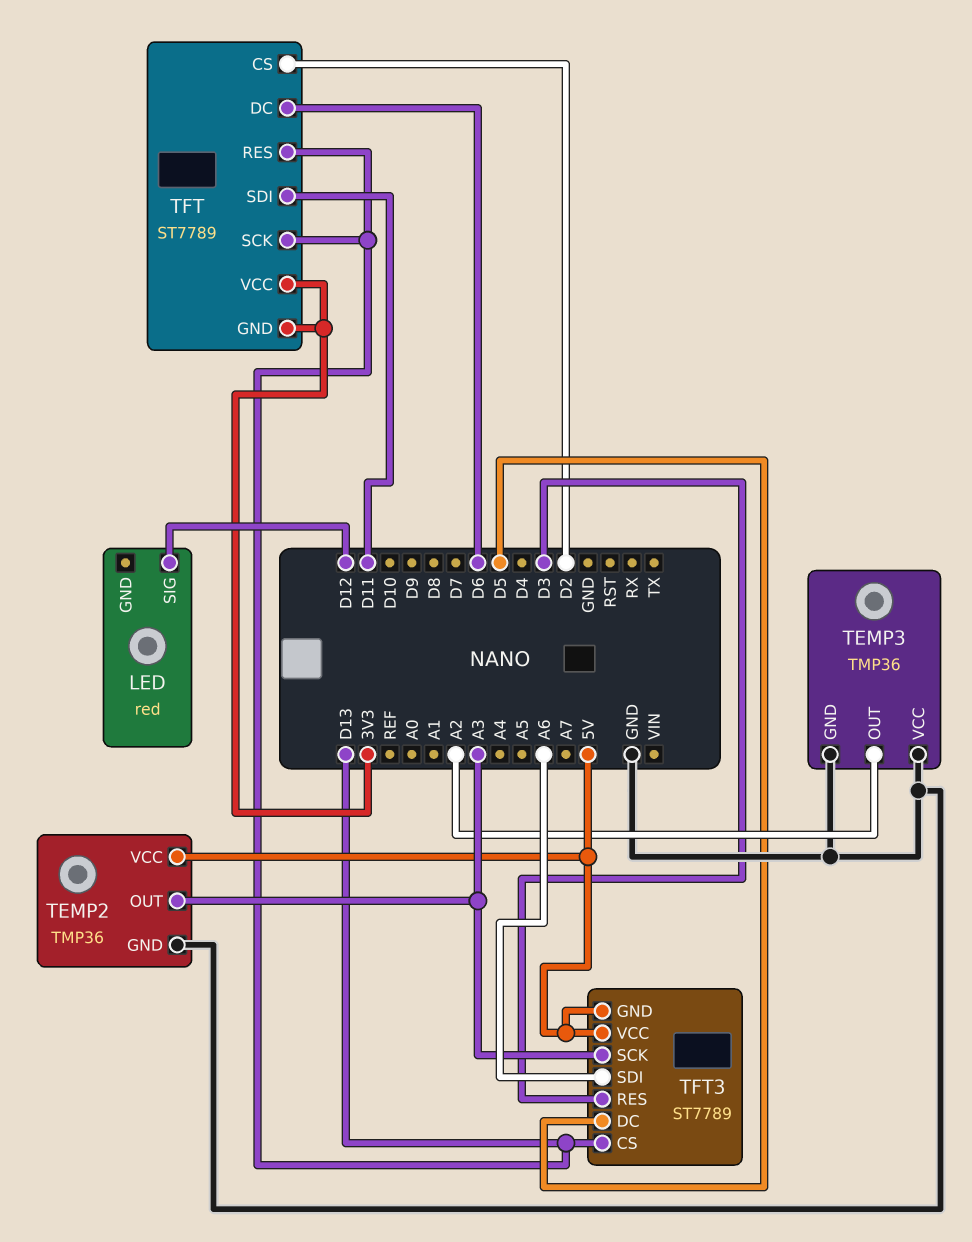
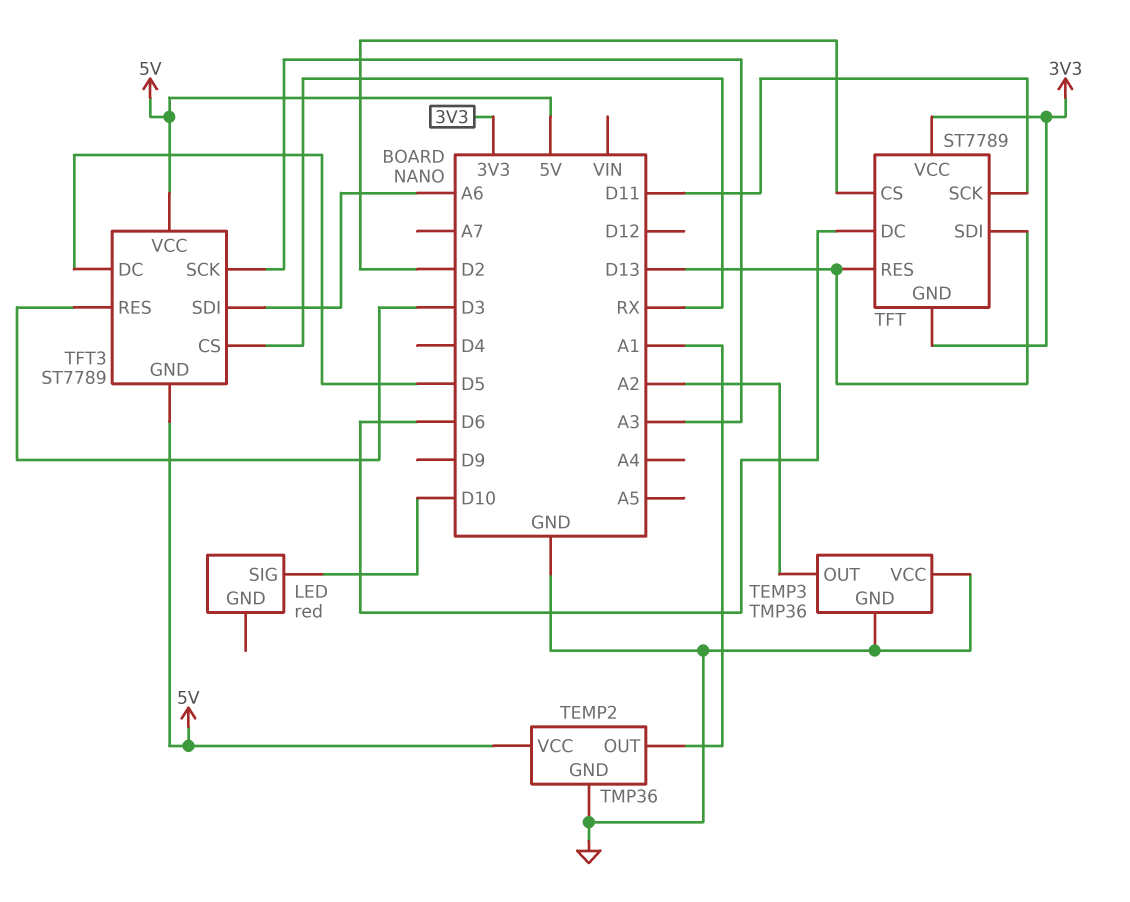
LED pin SIG: D12 -> D10
TEMP2 pin OUT: A3 -> A1
TFT pin SCK: D13 -> D11
TFT pin SDI: D11 -> D13
TFT3 pin CS: D13 -> RX

